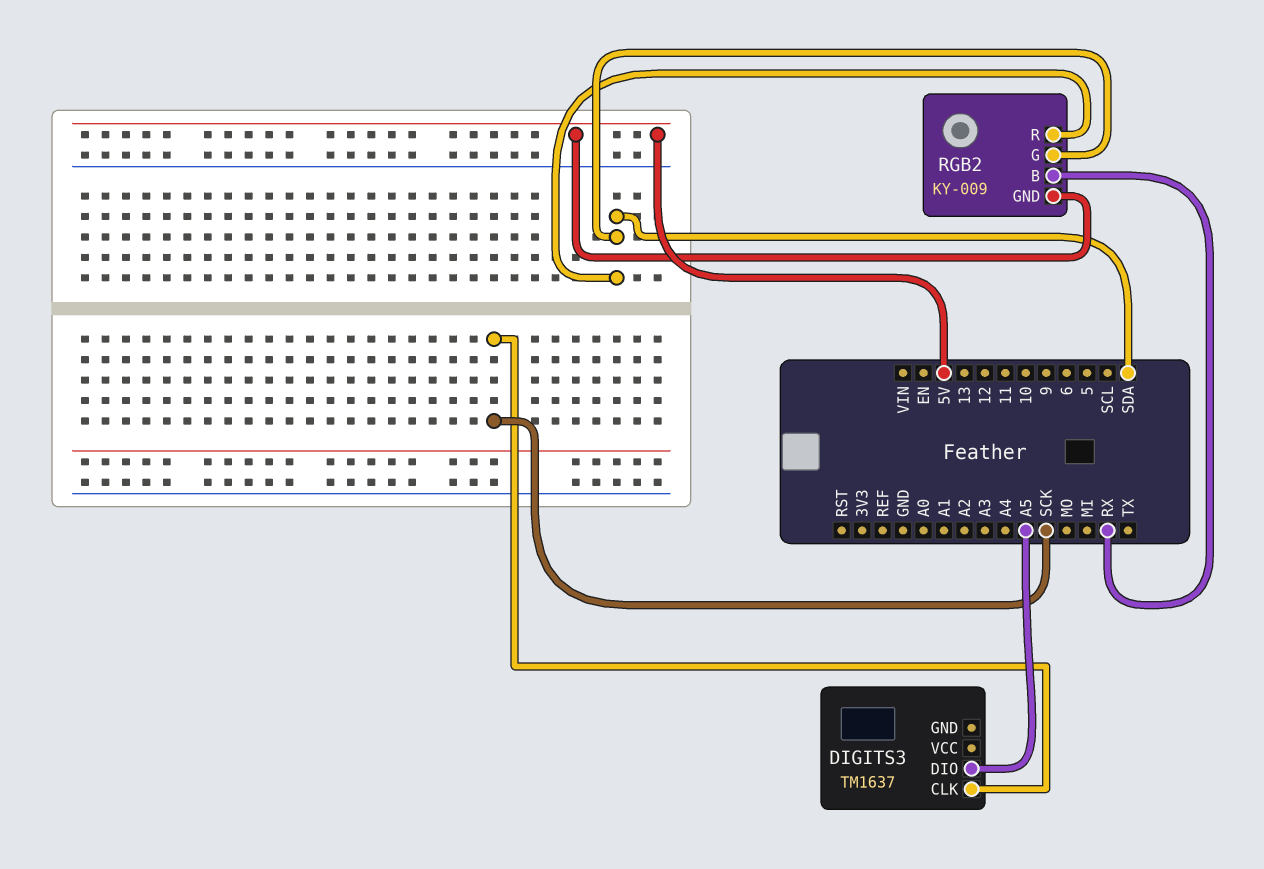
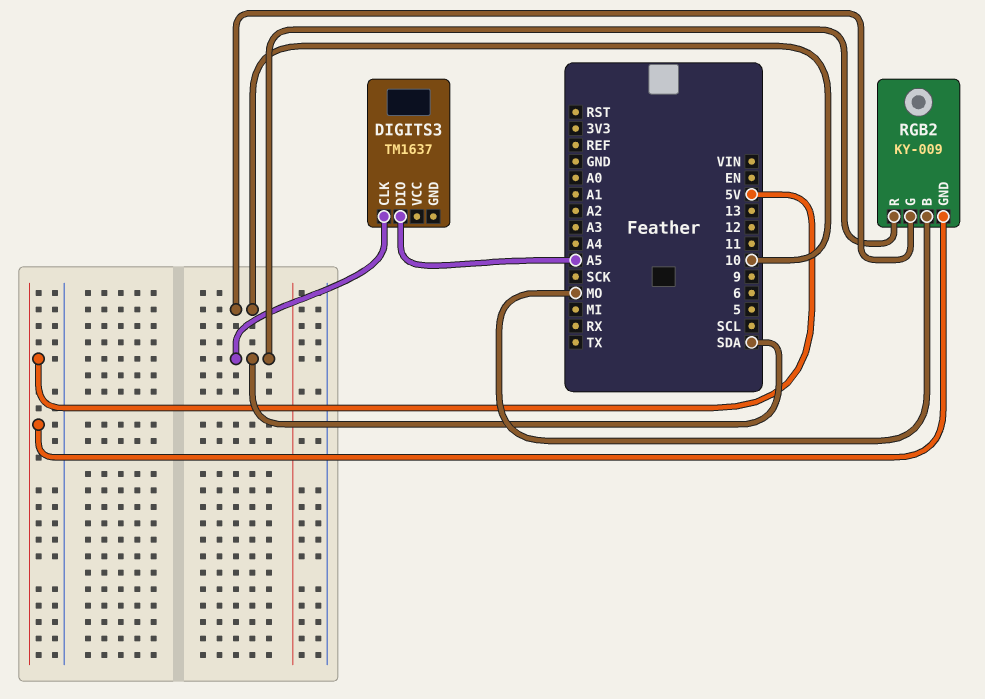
DIGITS3 pin CLK: SCK -> SDA
RGB2 pin B: RX -> MO
RGB2 pin G: SDA -> 10

